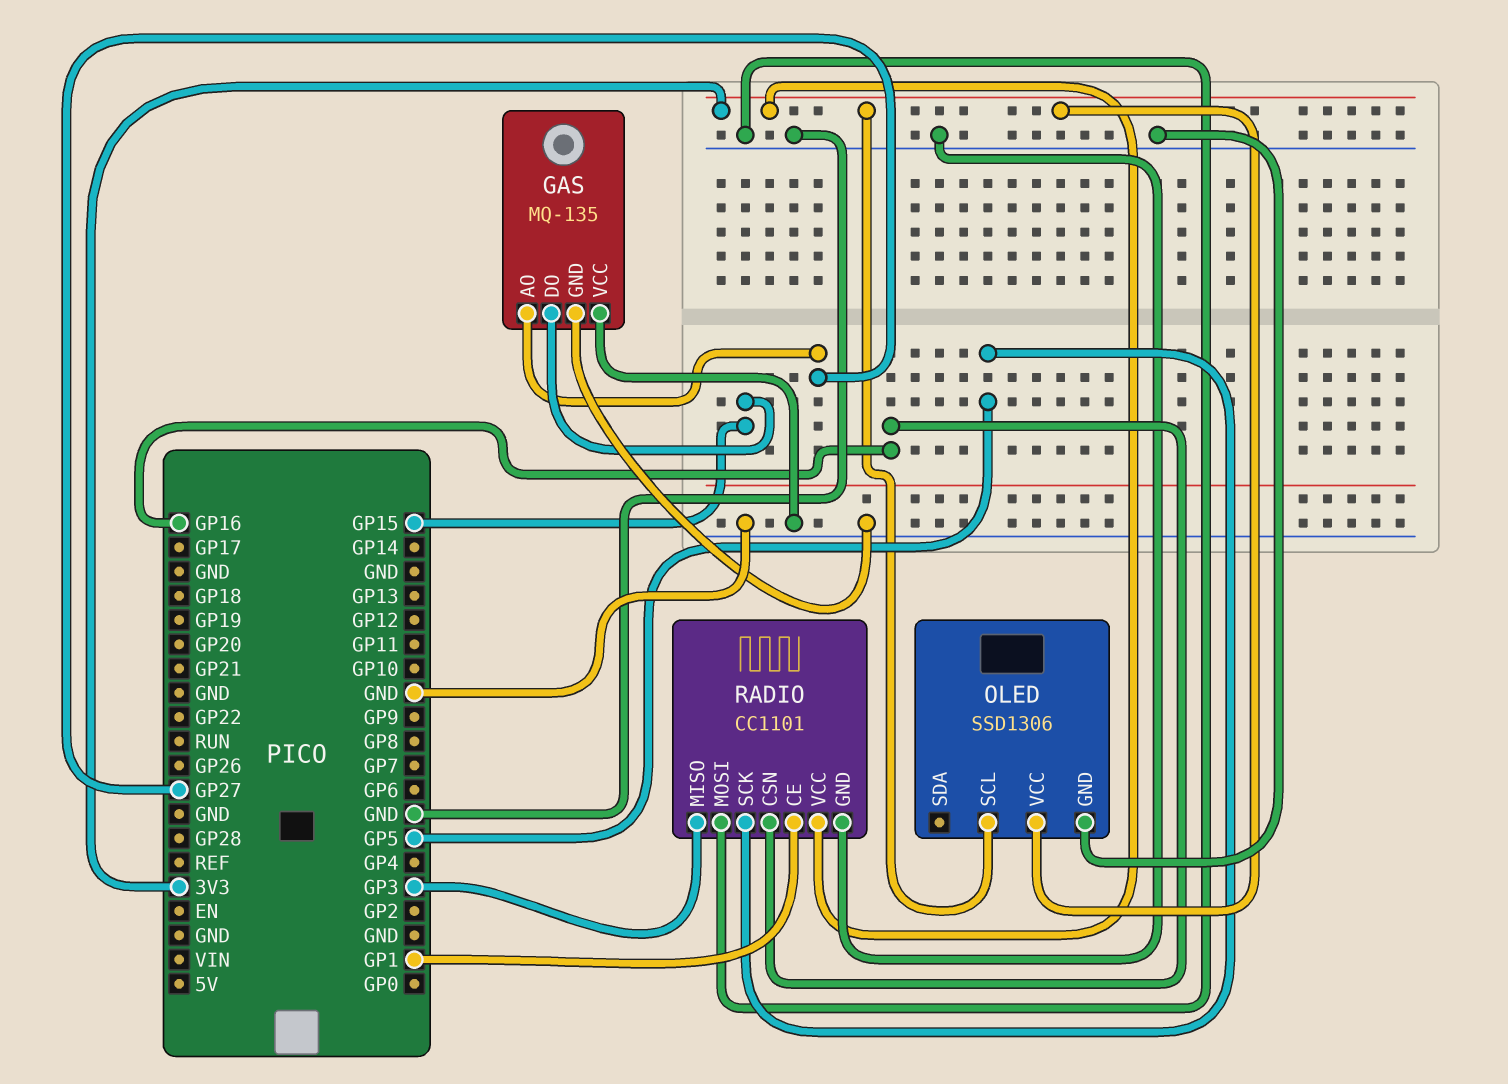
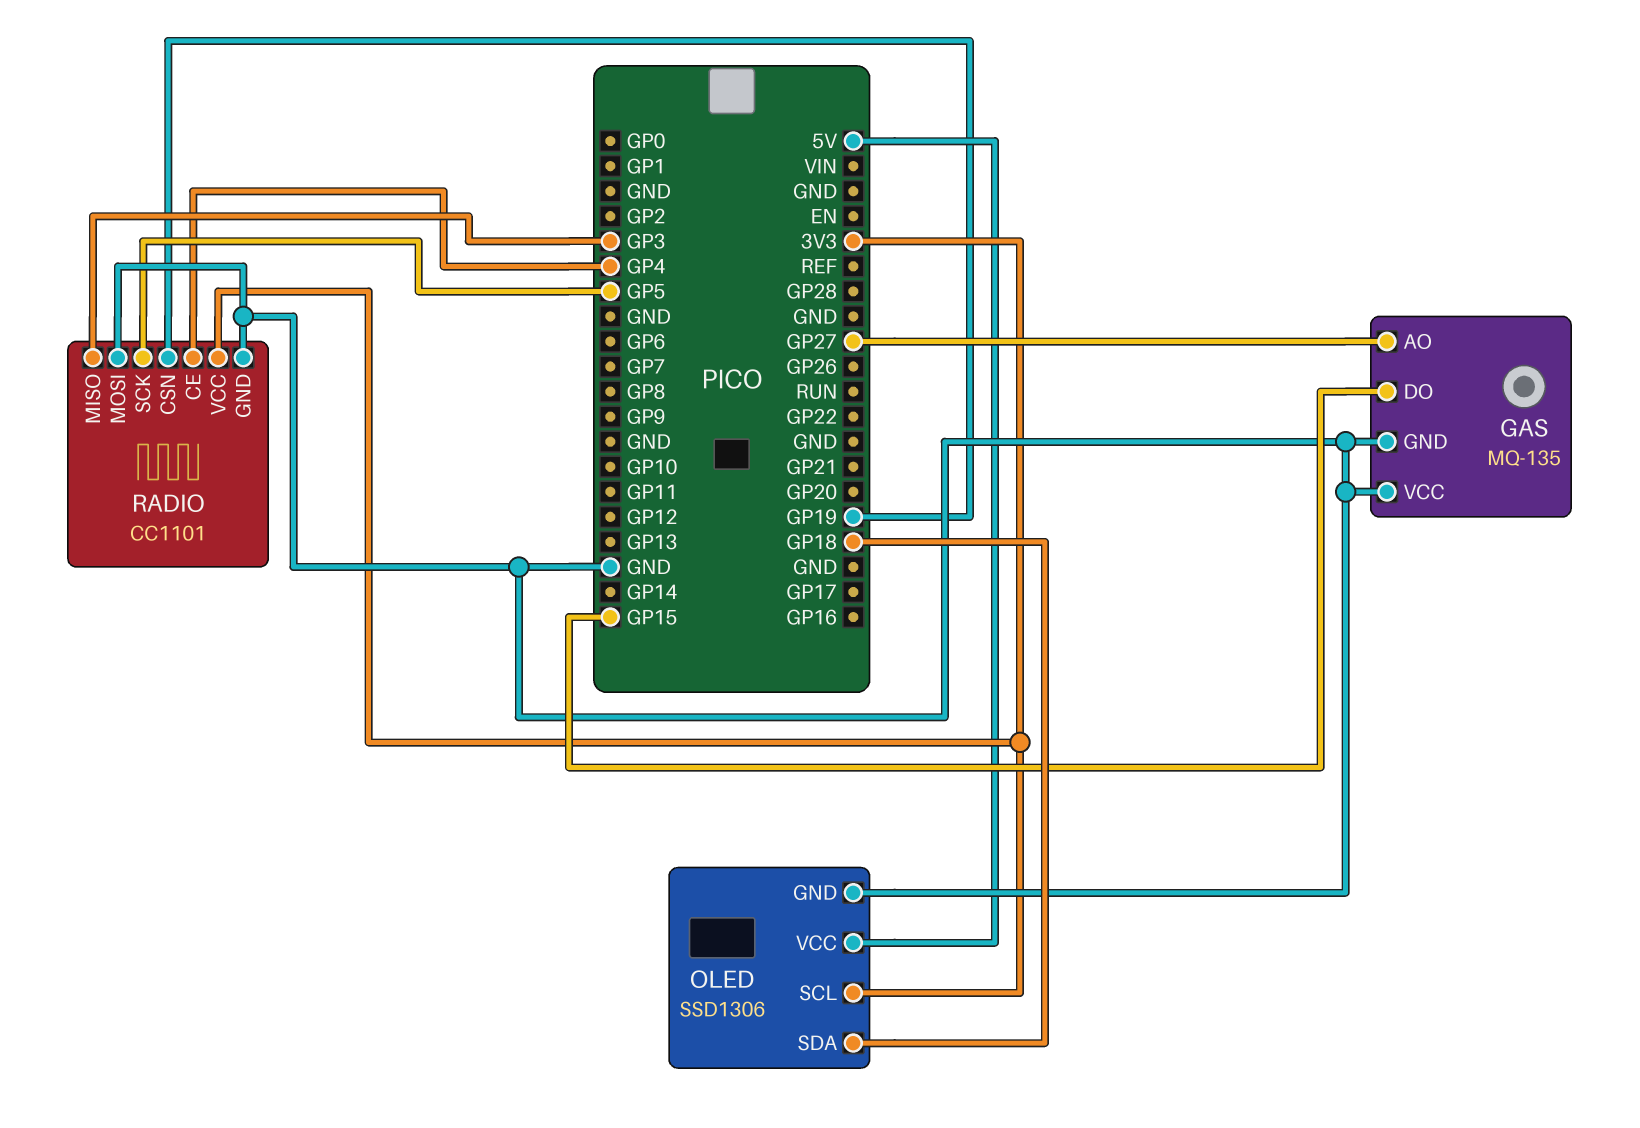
OLED pin SDA: none -> GP18
OLED pin VCC: 3V3 -> 5V
RADIO pin CE: GP1 -> GP4
RADIO pin CSN: GP16 -> GP19

